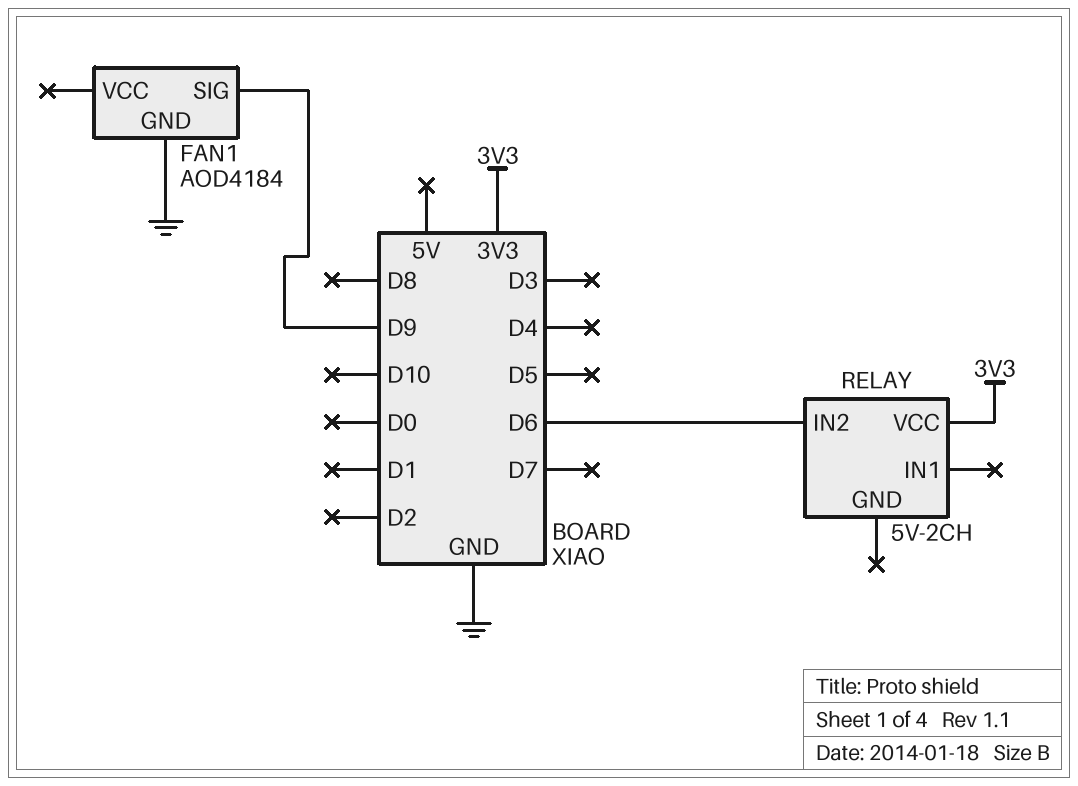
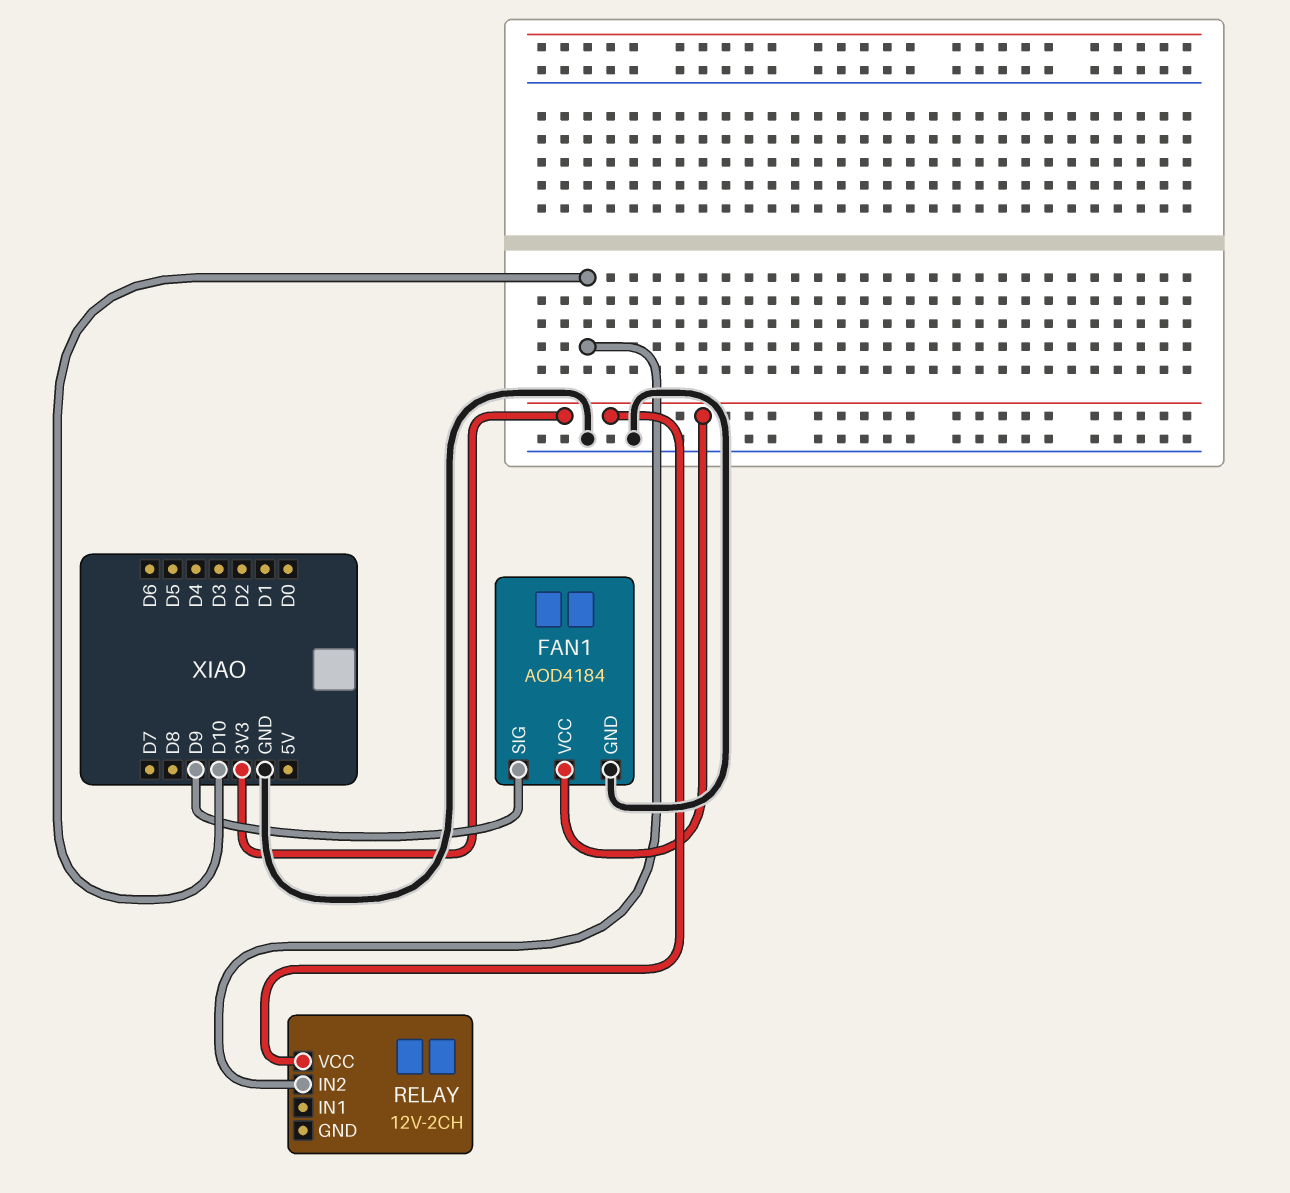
FAN1 pin VCC: none -> 3V3
RELAY: 5V-2CH -> 12V-2CH
RELAY pin IN2: D6 -> D10

